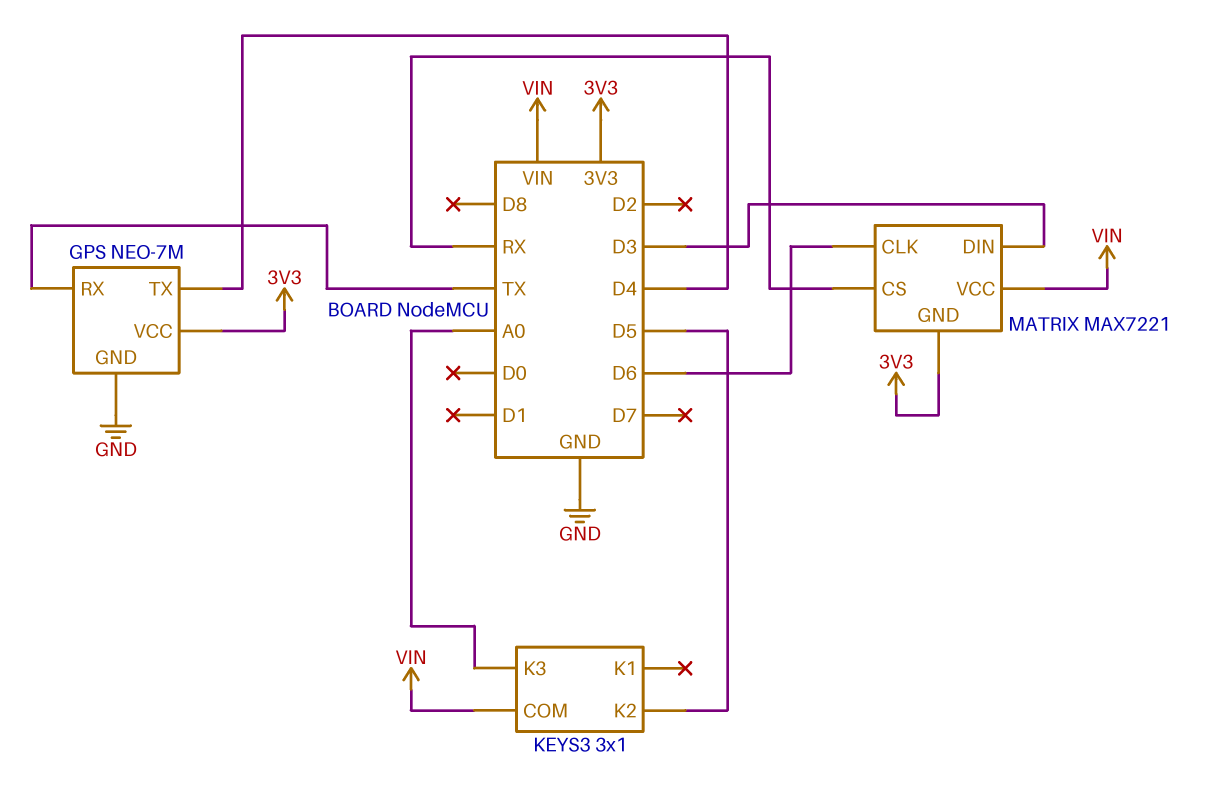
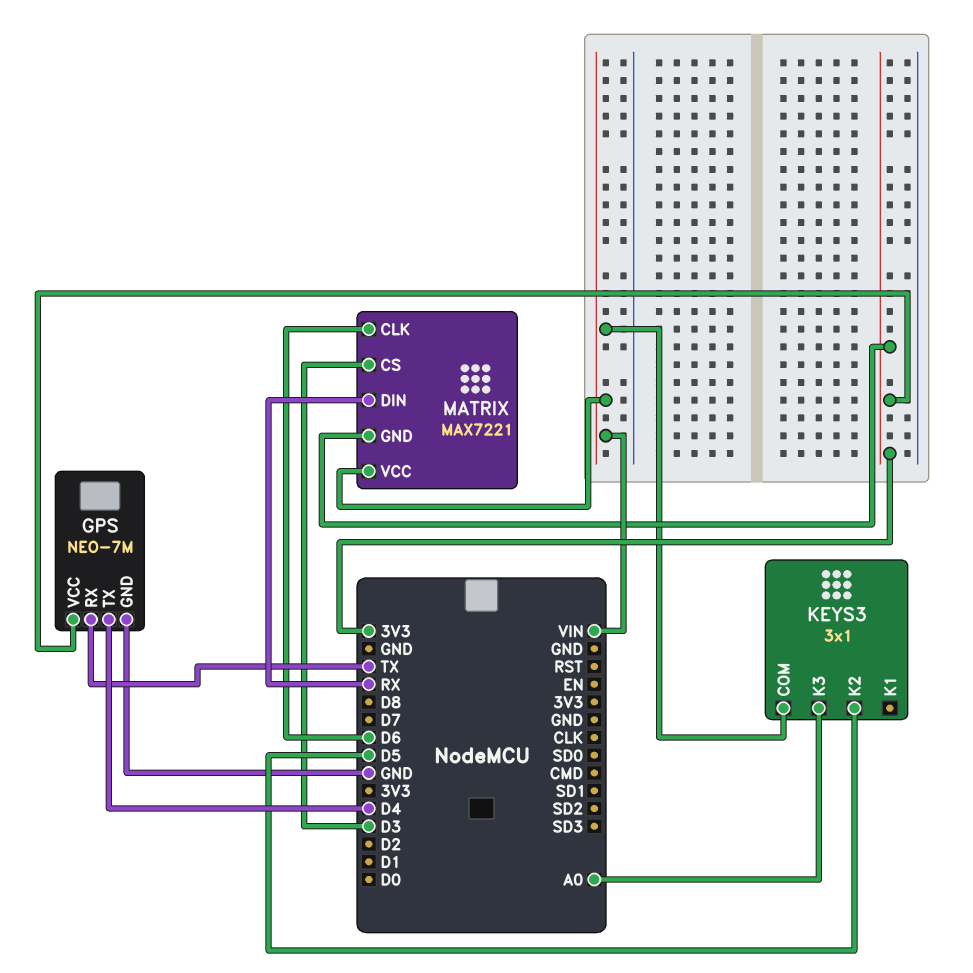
MATRIX pin CS: RX -> D3
MATRIX pin DIN: D3 -> RX

